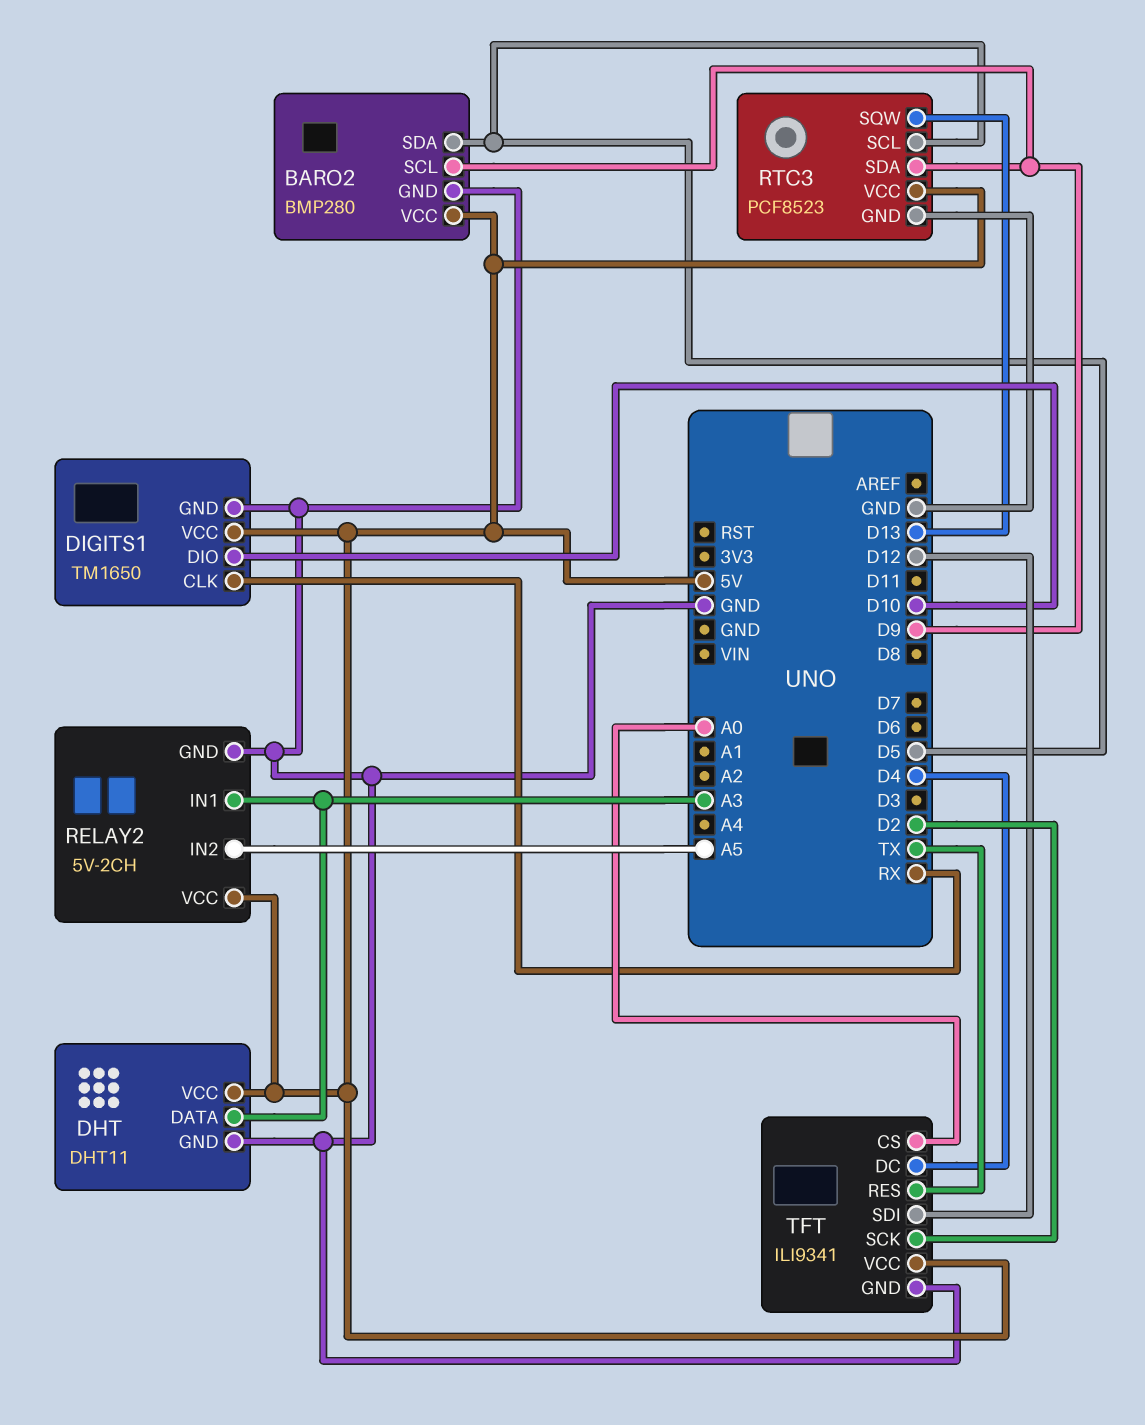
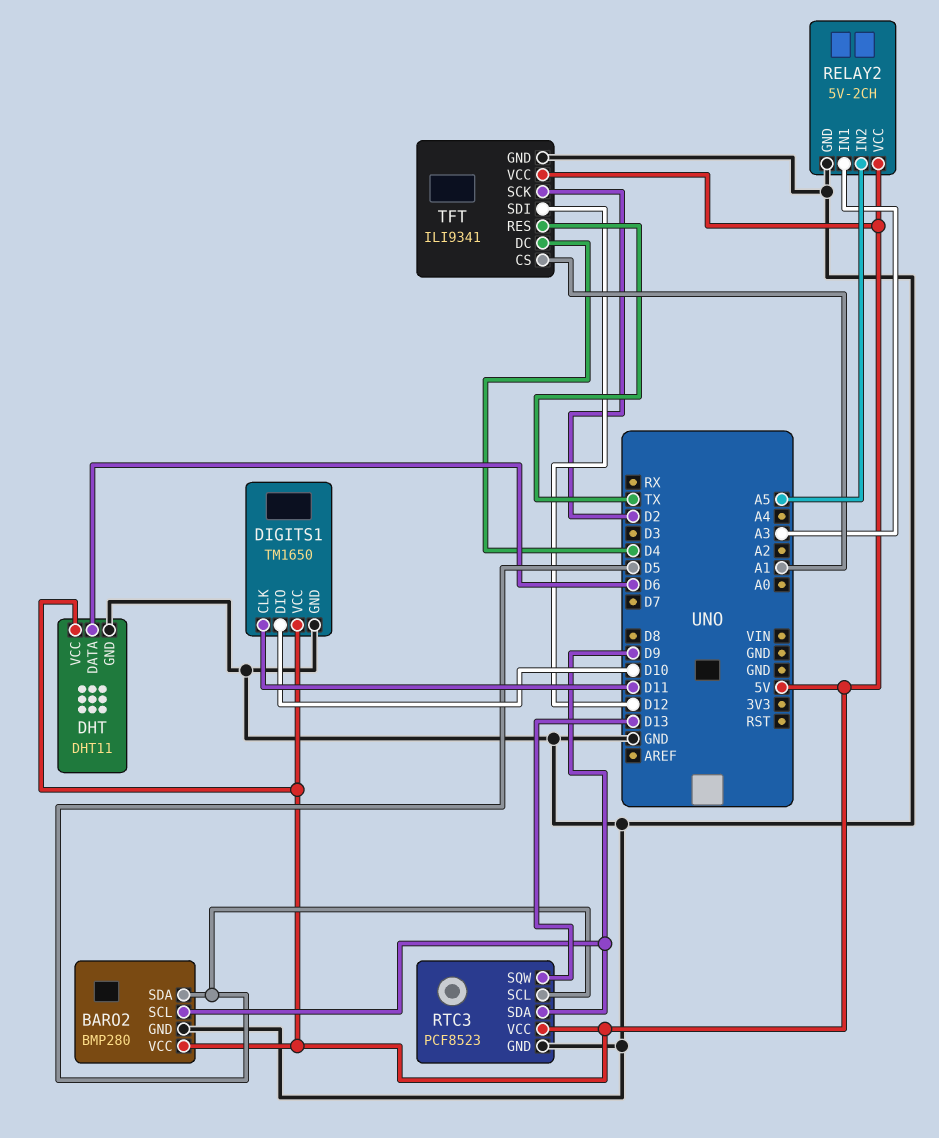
DHT pin DATA: A3 -> D6
DIGITS1 pin CLK: RX -> D11
TFT pin CS: A0 -> A1

